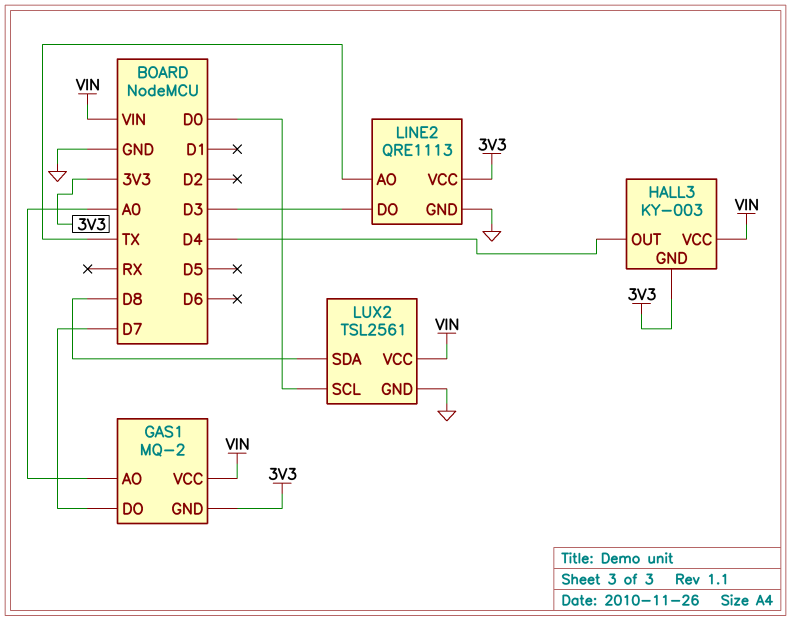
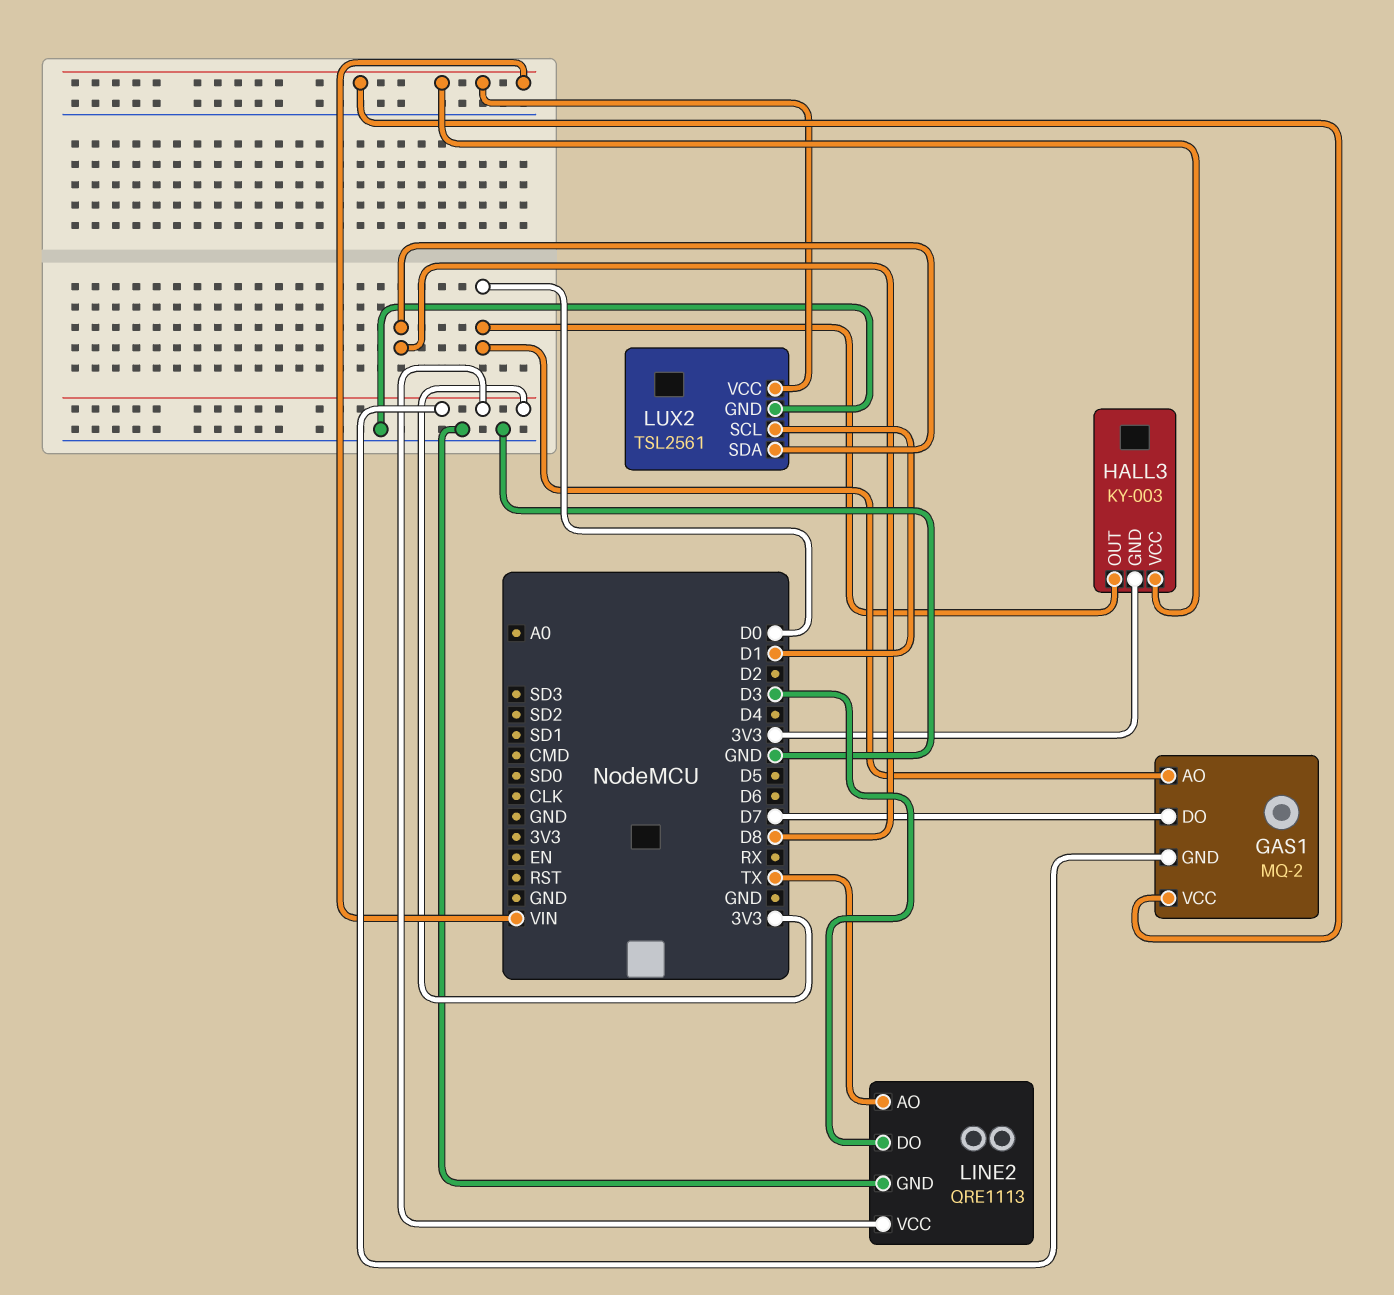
GAS1 pin AO: A0 -> D0
HALL3 pin OUT: D4 -> D0
LUX2 pin SCL: D0 -> D1

